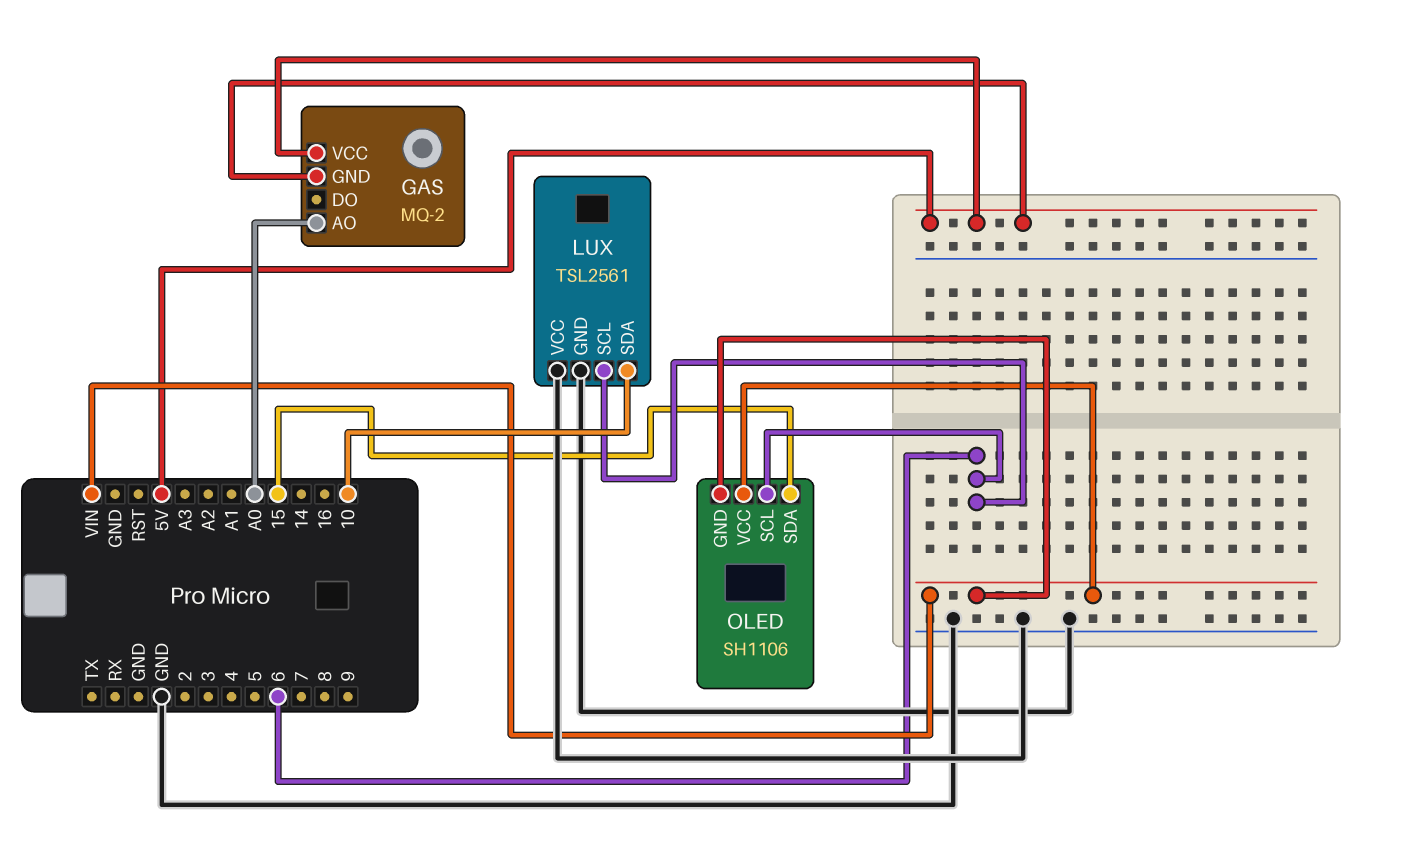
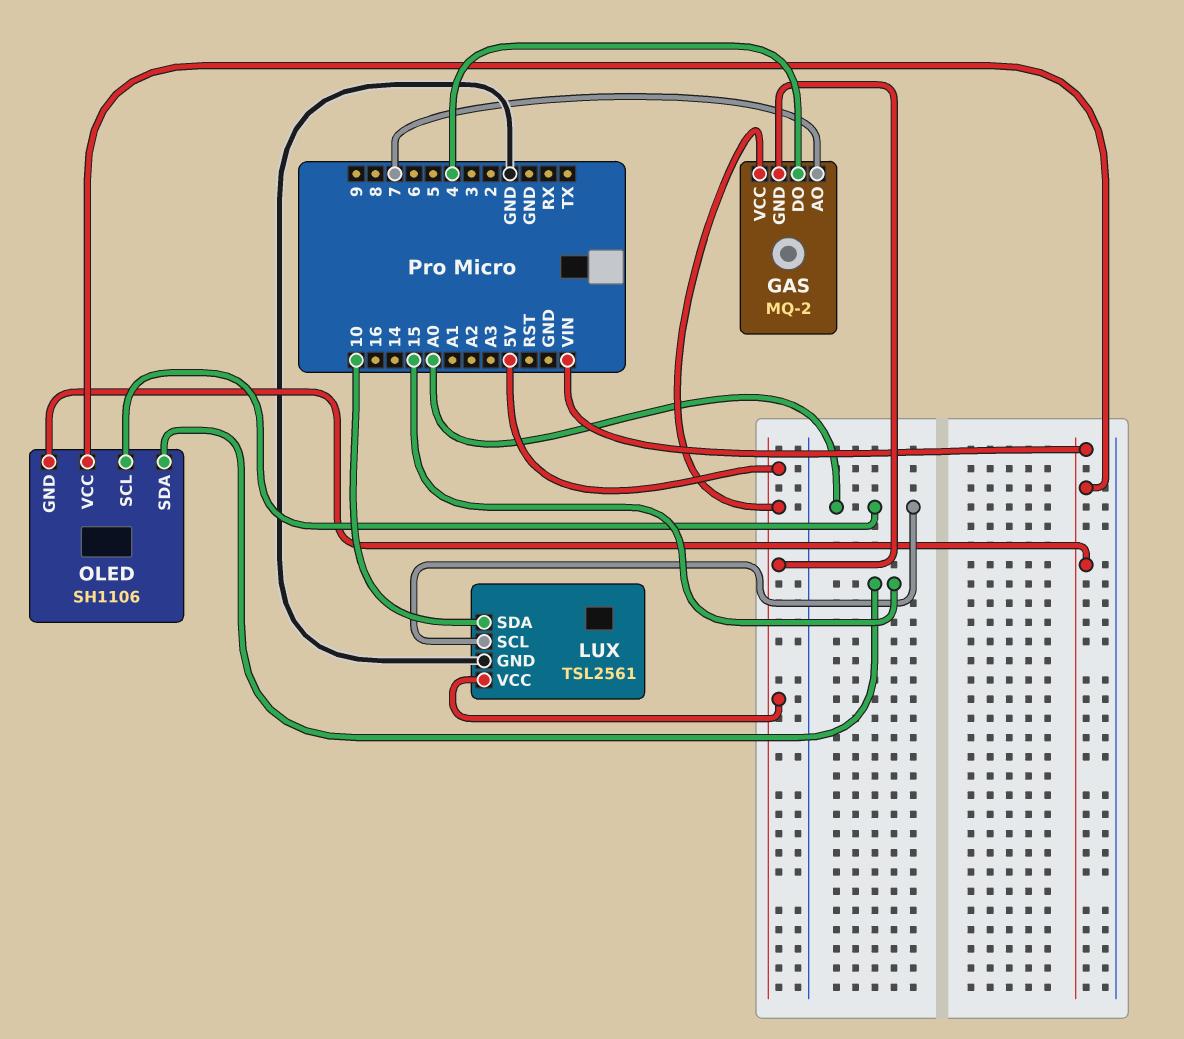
GAS pin AO: A0 -> 7
GAS pin DO: none -> 4
LUX pin SCL: 6 -> A0
LUX pin VCC: GND -> 5V
OLED pin SCL: 6 -> A0

